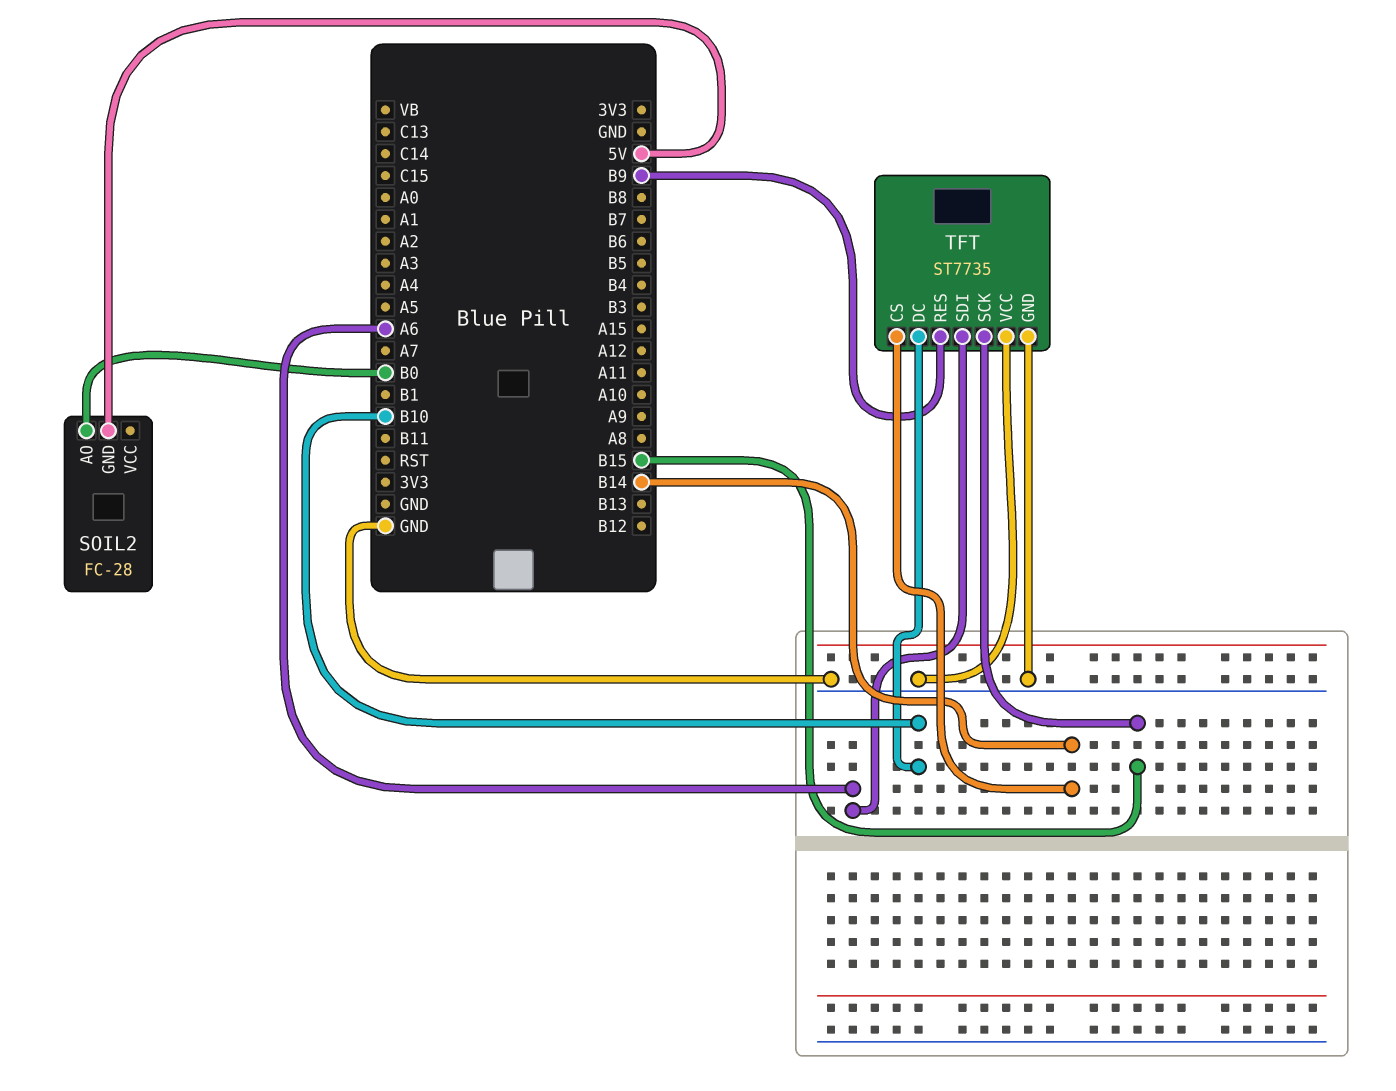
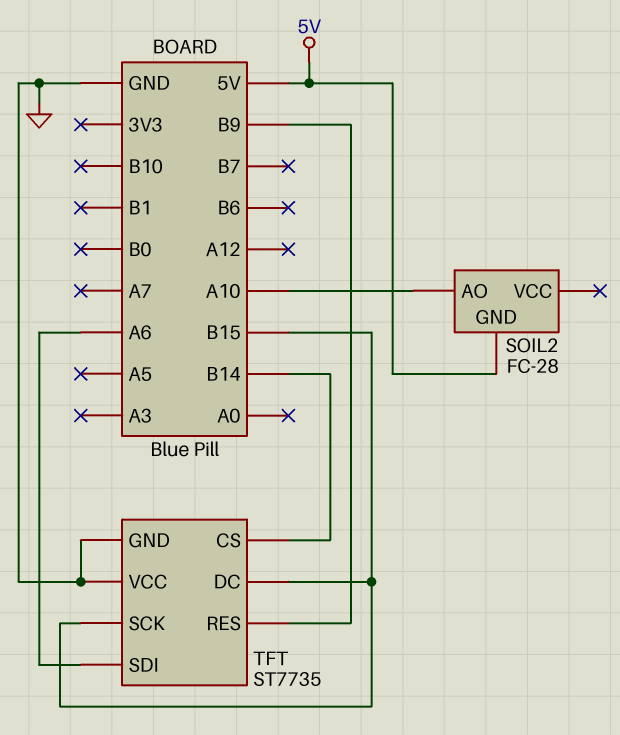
SOIL2 pin AO: B0 -> A10
TFT pin DC: B10 -> B15

